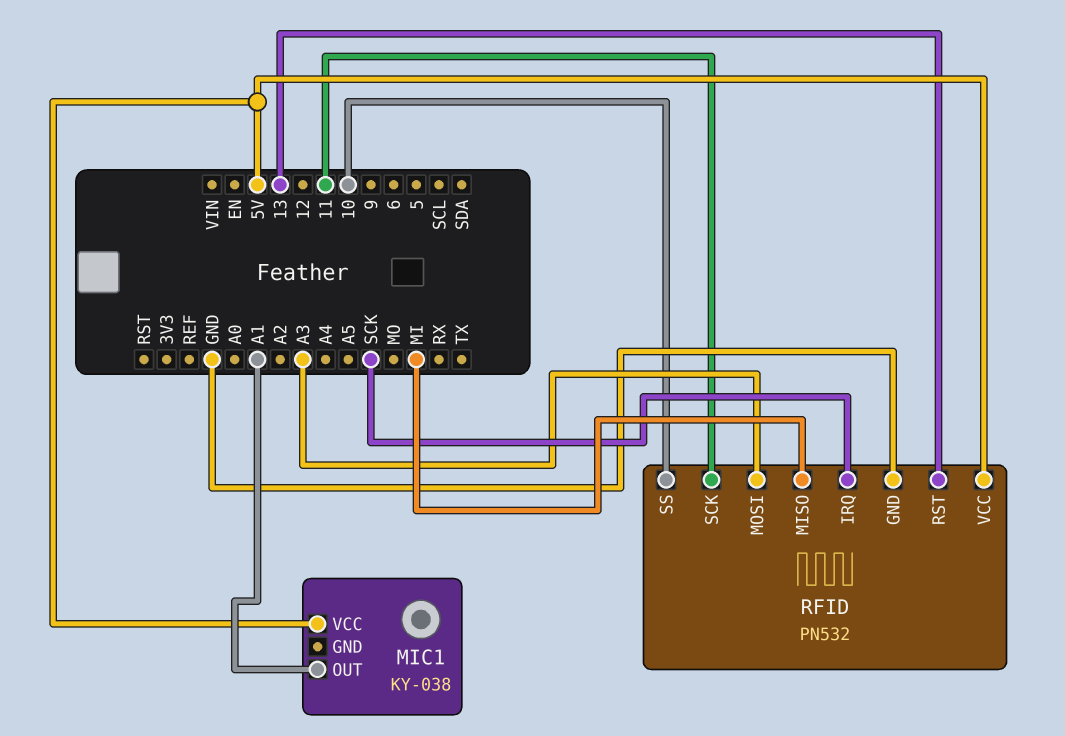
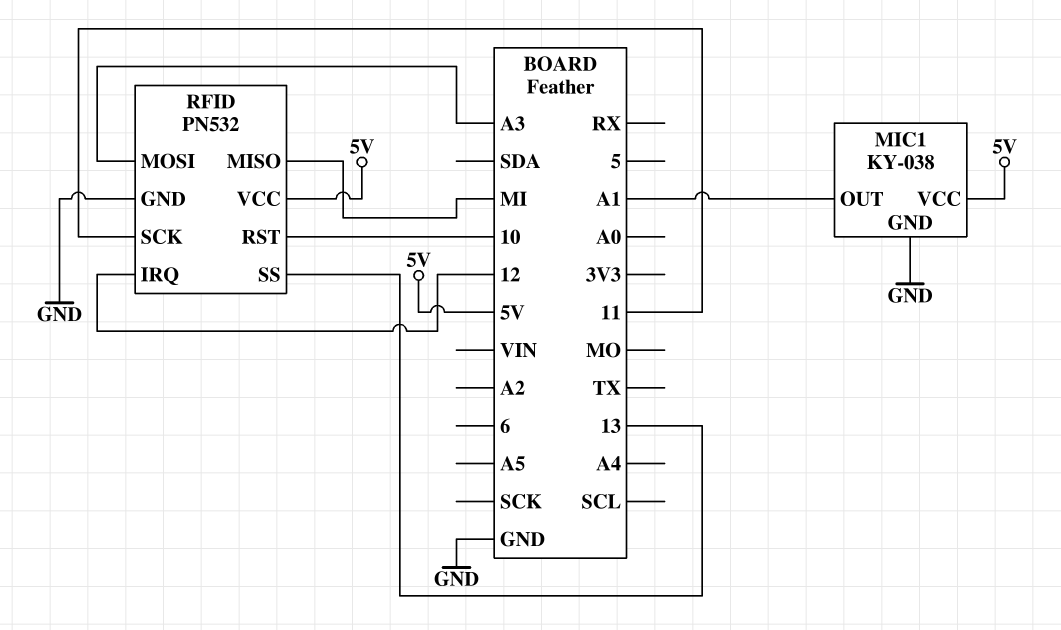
MIC1 pin GND: none -> GND
RFID pin IRQ: SCK -> 12
RFID pin RST: 13 -> 10
RFID pin SS: 10 -> 13

